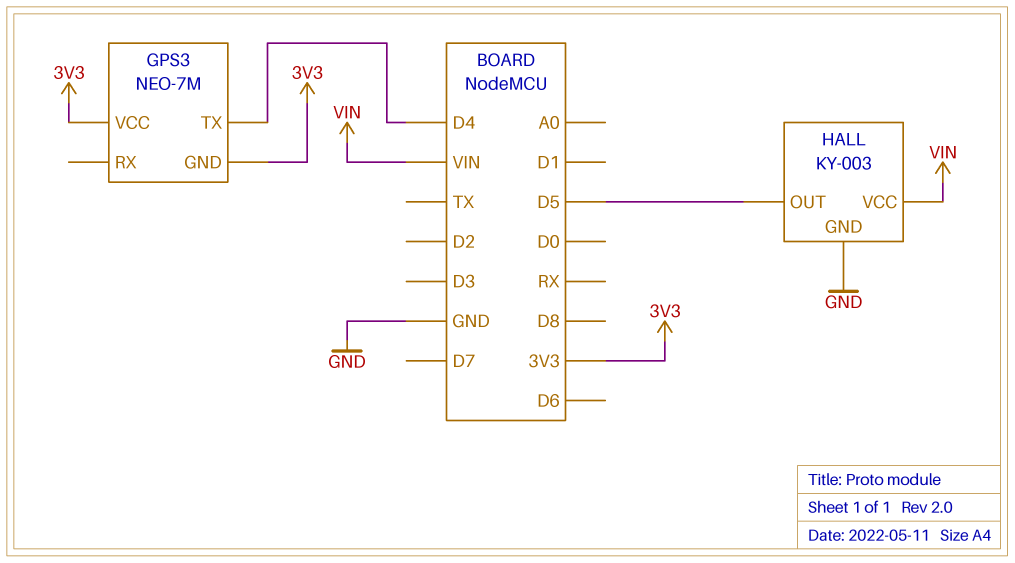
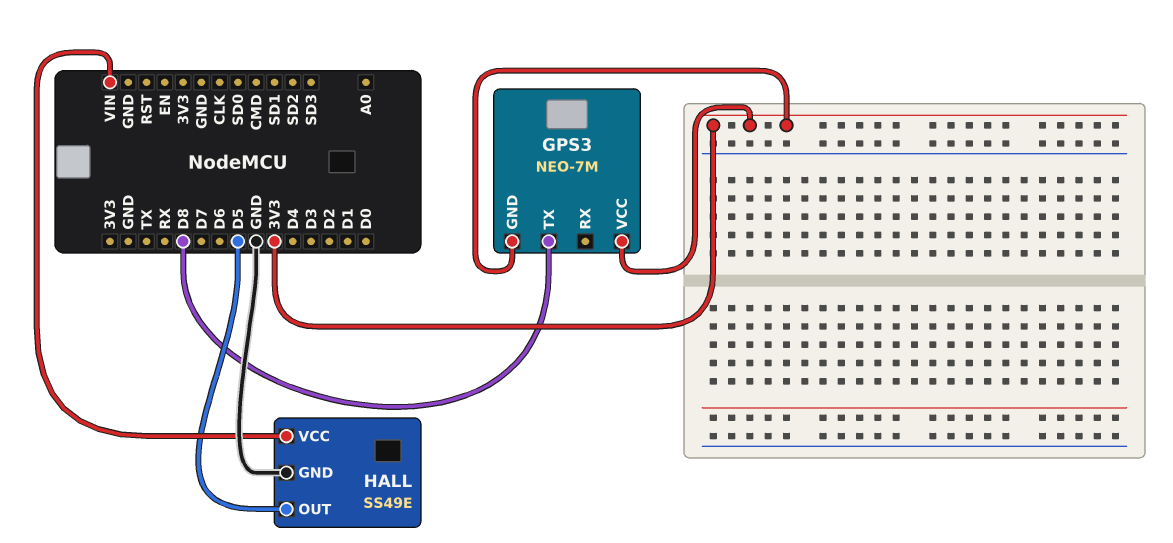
GPS3 pin TX: D4 -> D8
HALL: KY-003 -> SS49E

